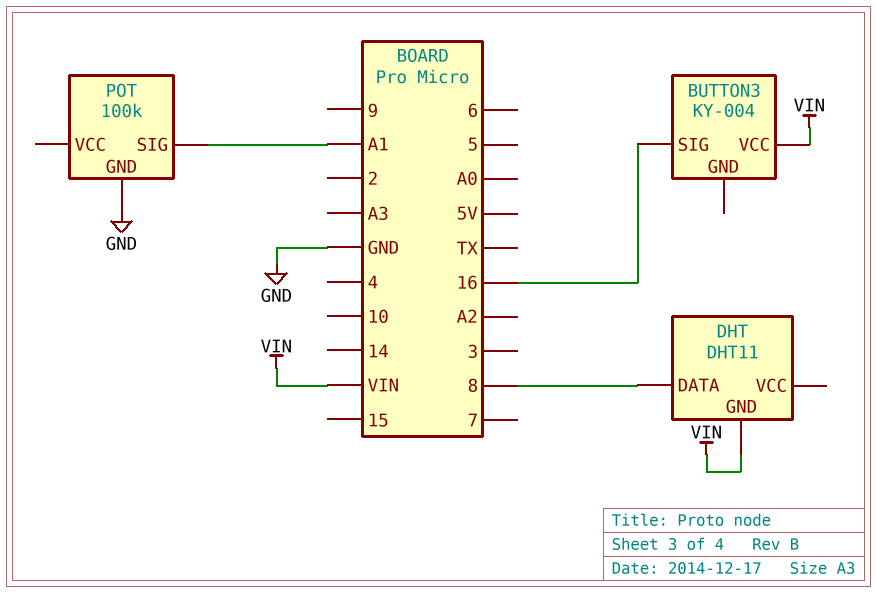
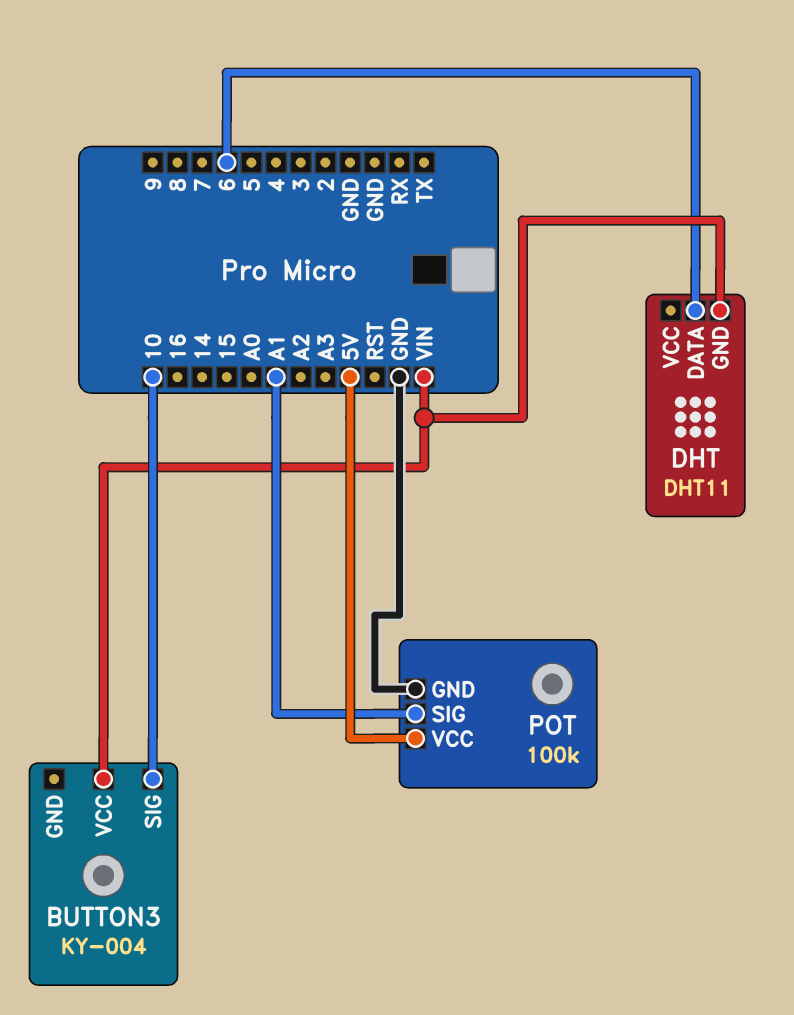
BUTTON3 pin SIG: 16 -> 10
DHT pin DATA: 8 -> 6
POT pin VCC: none -> 5V

